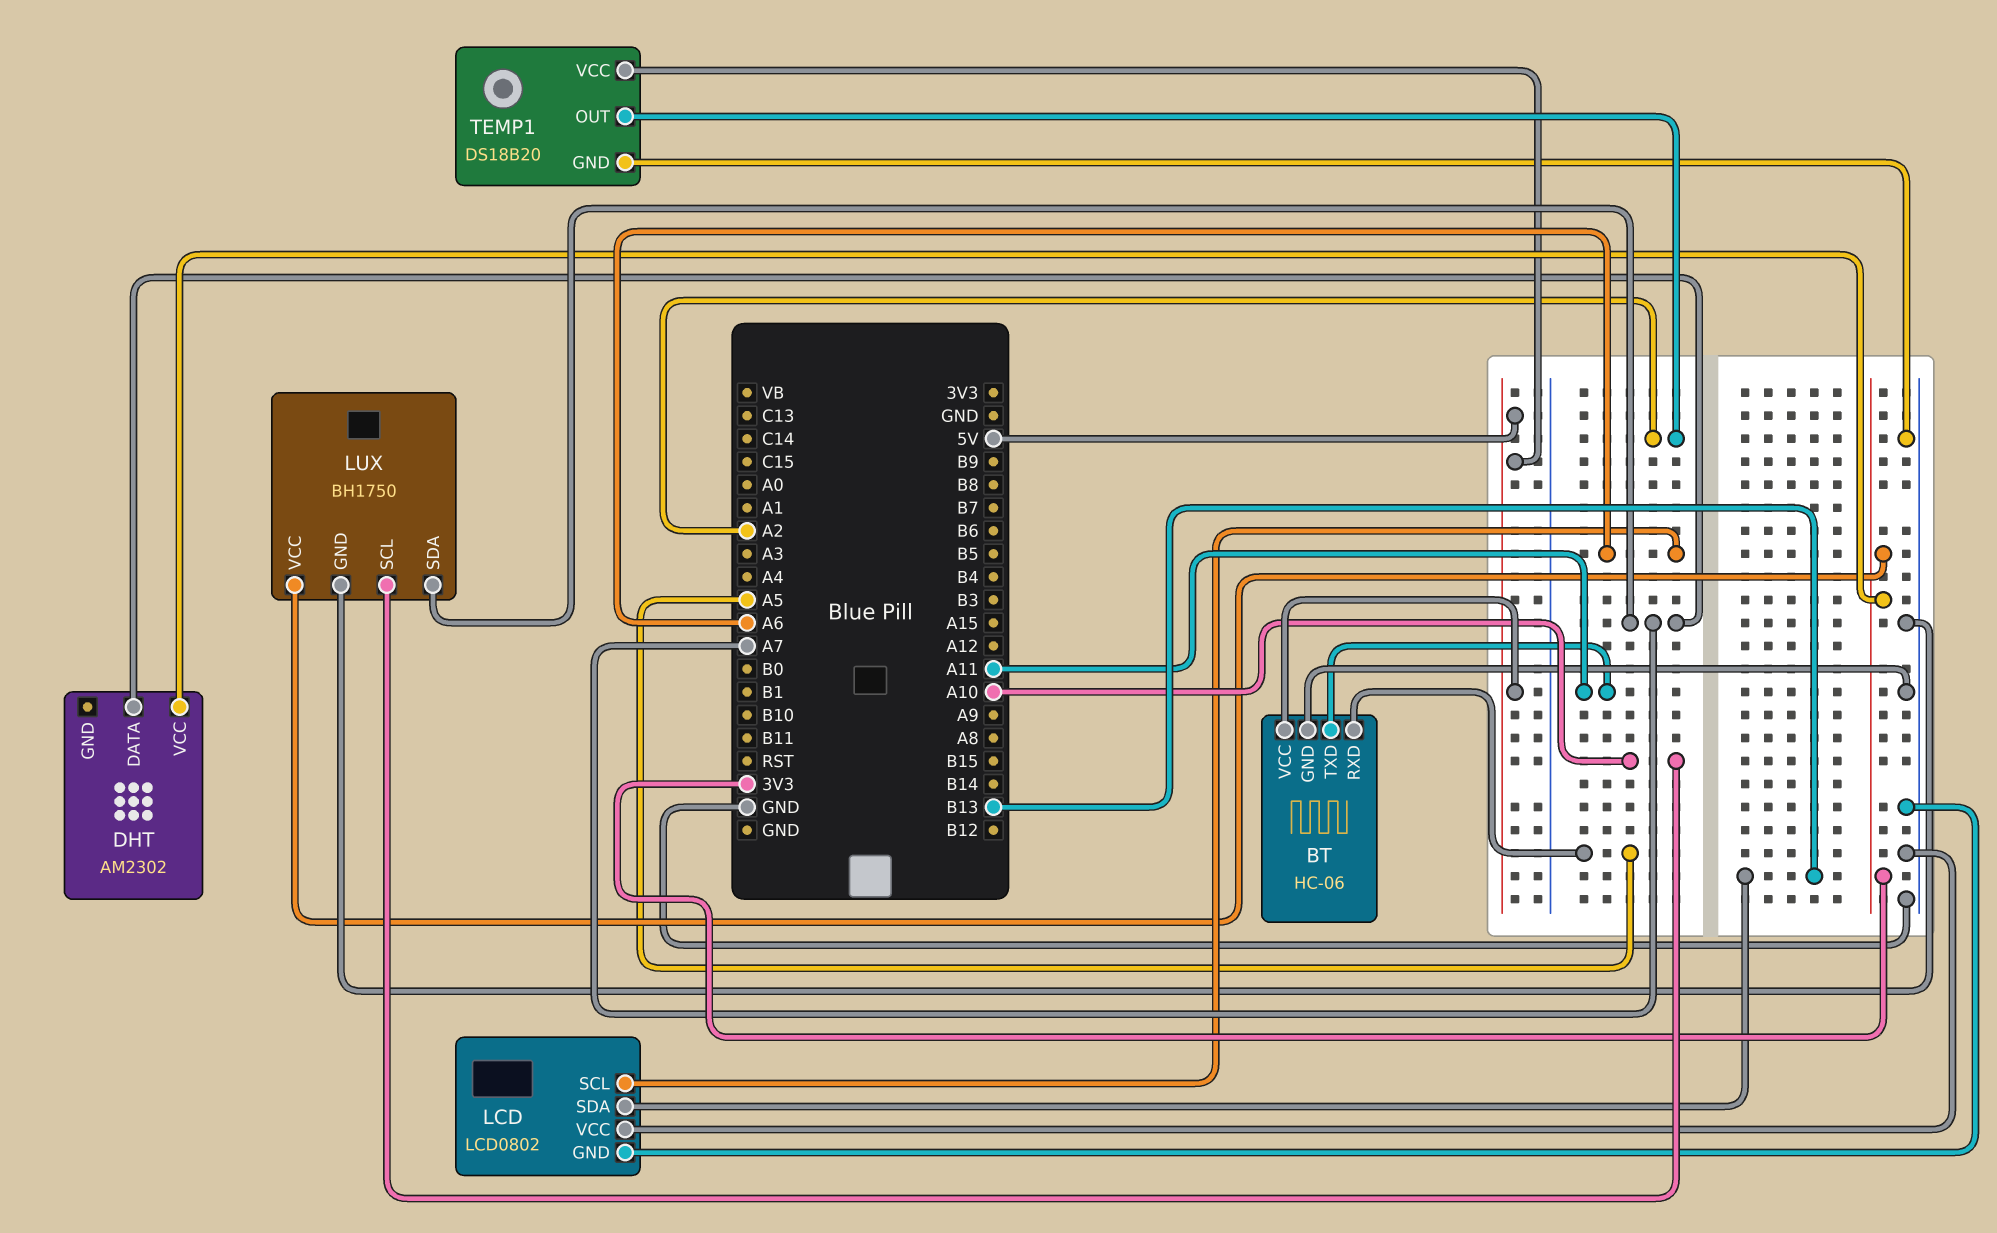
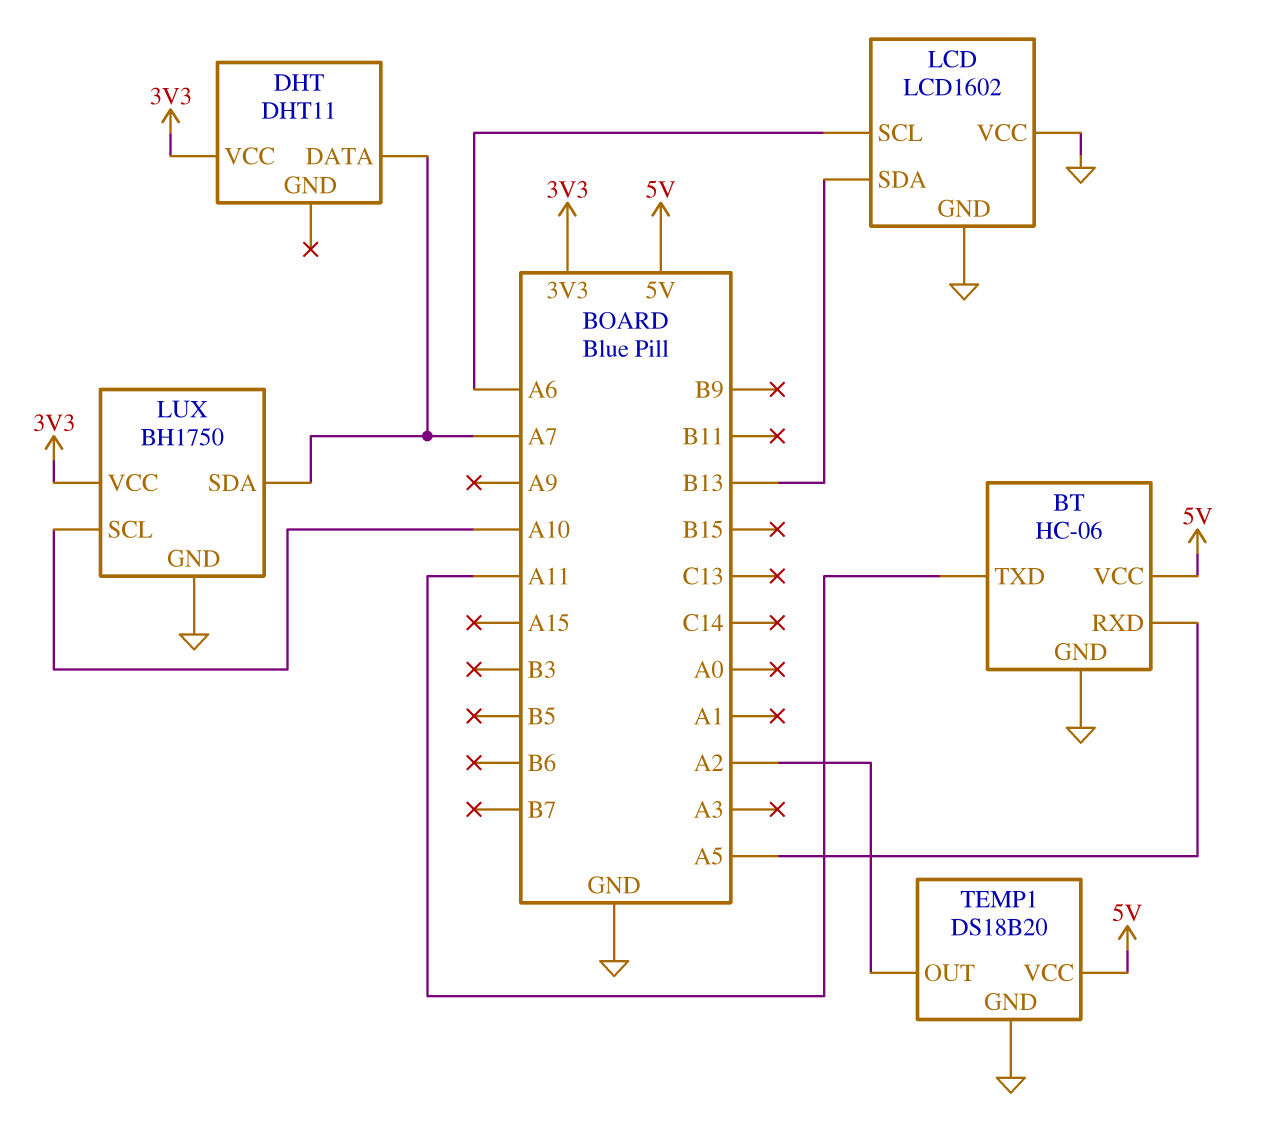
DHT: AM2302 -> DHT11
LCD: LCD0802 -> LCD1602

